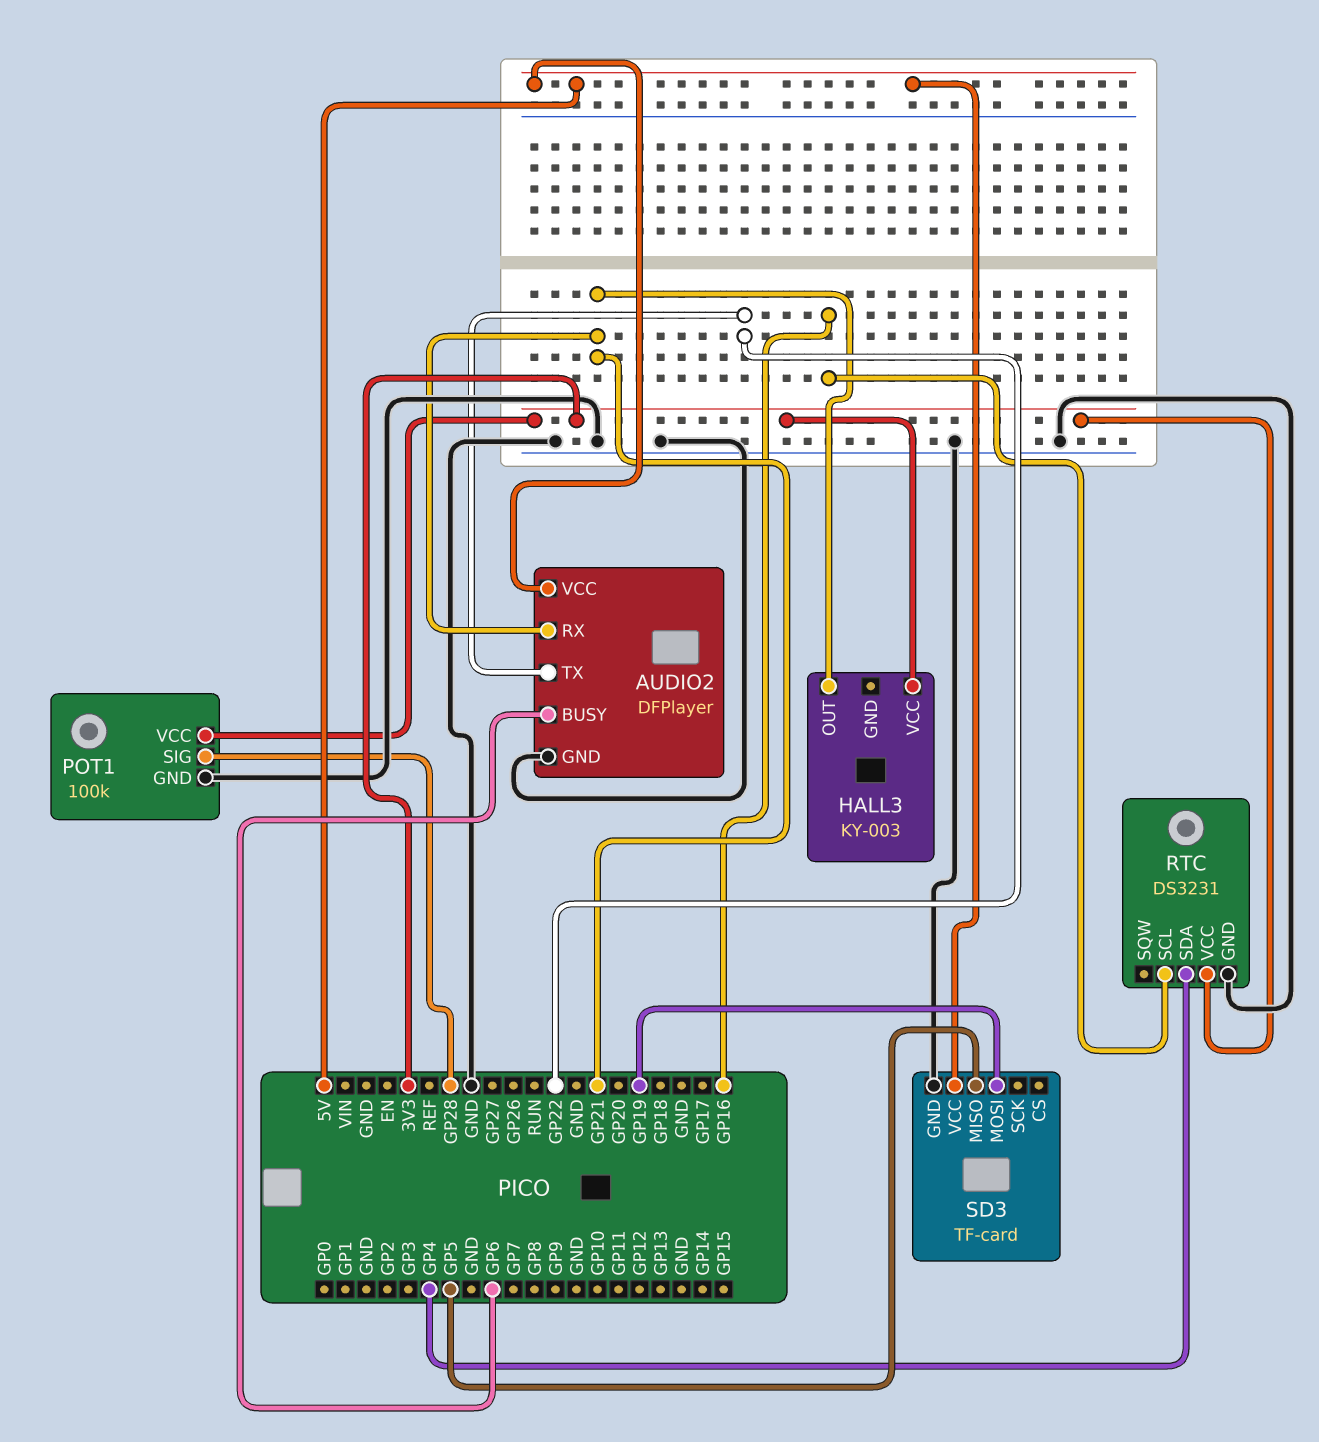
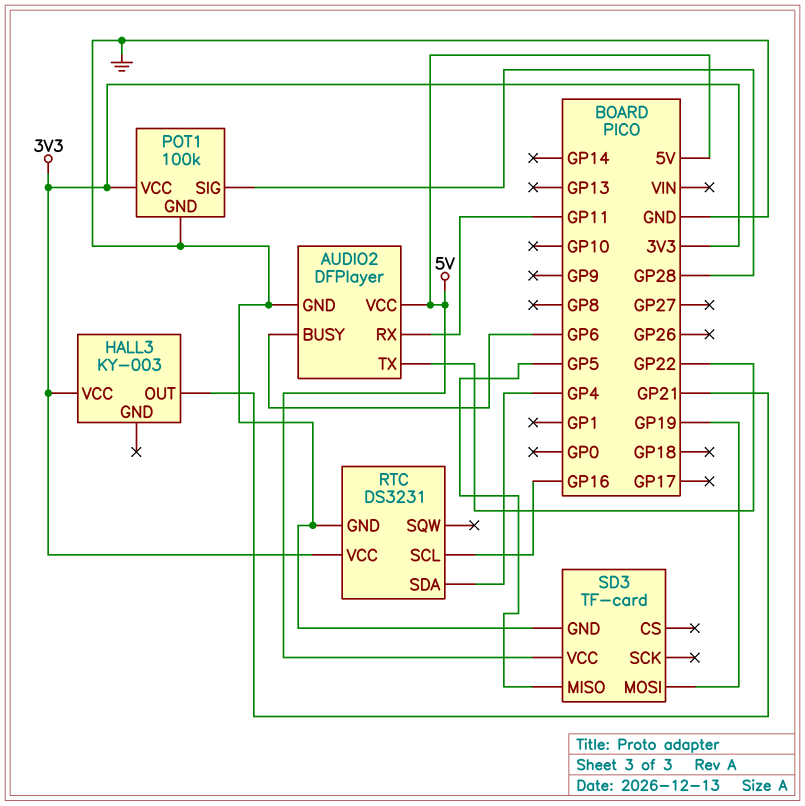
AUDIO2 pin RX: GP21 -> GP11

